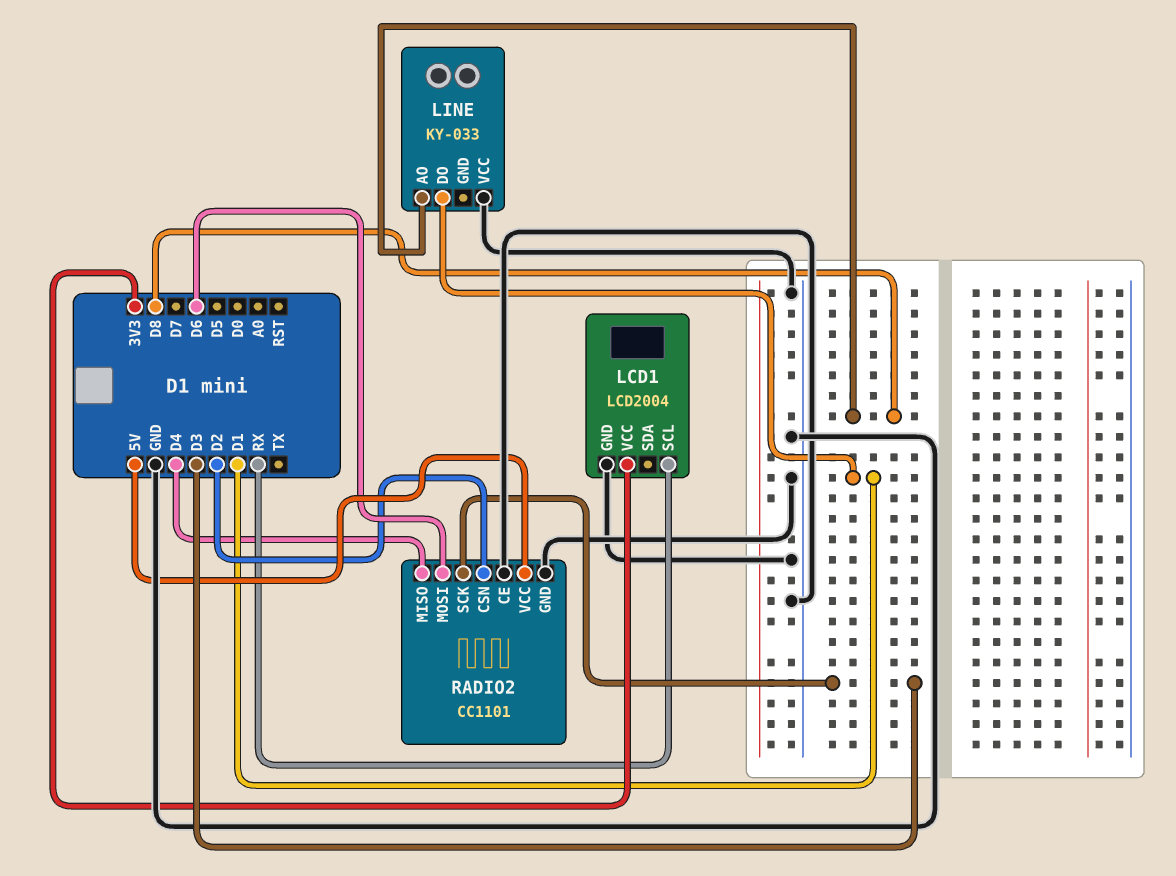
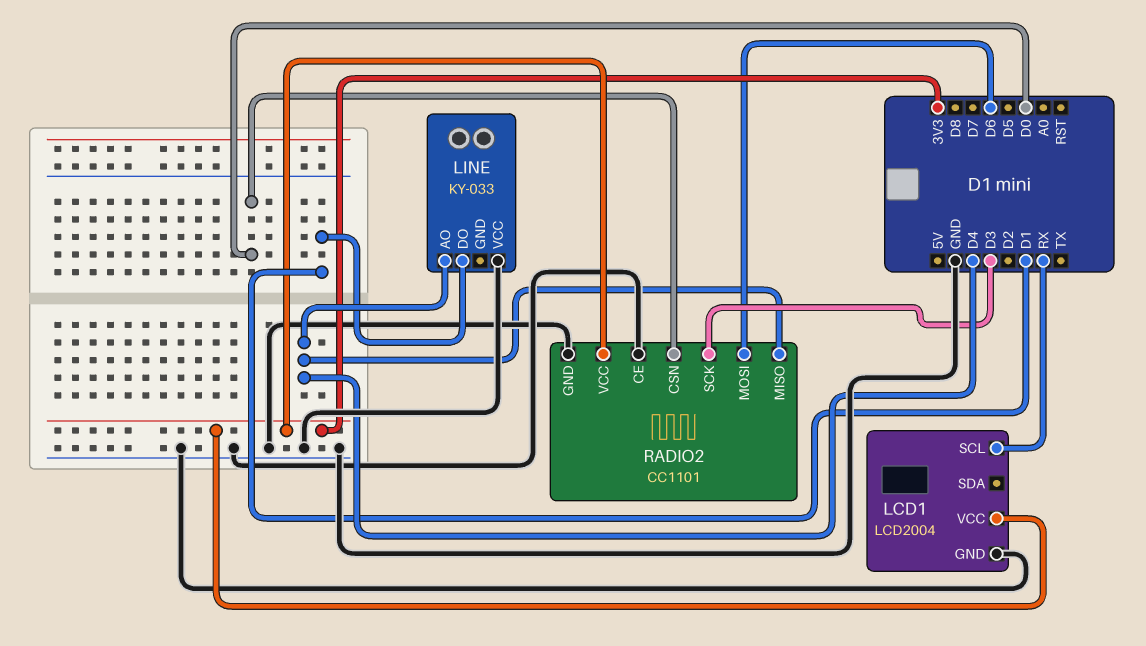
LINE pin AO: D8 -> D4
RADIO2 pin CSN: D2 -> D0
RADIO2 pin VCC: 5V -> 3V3

